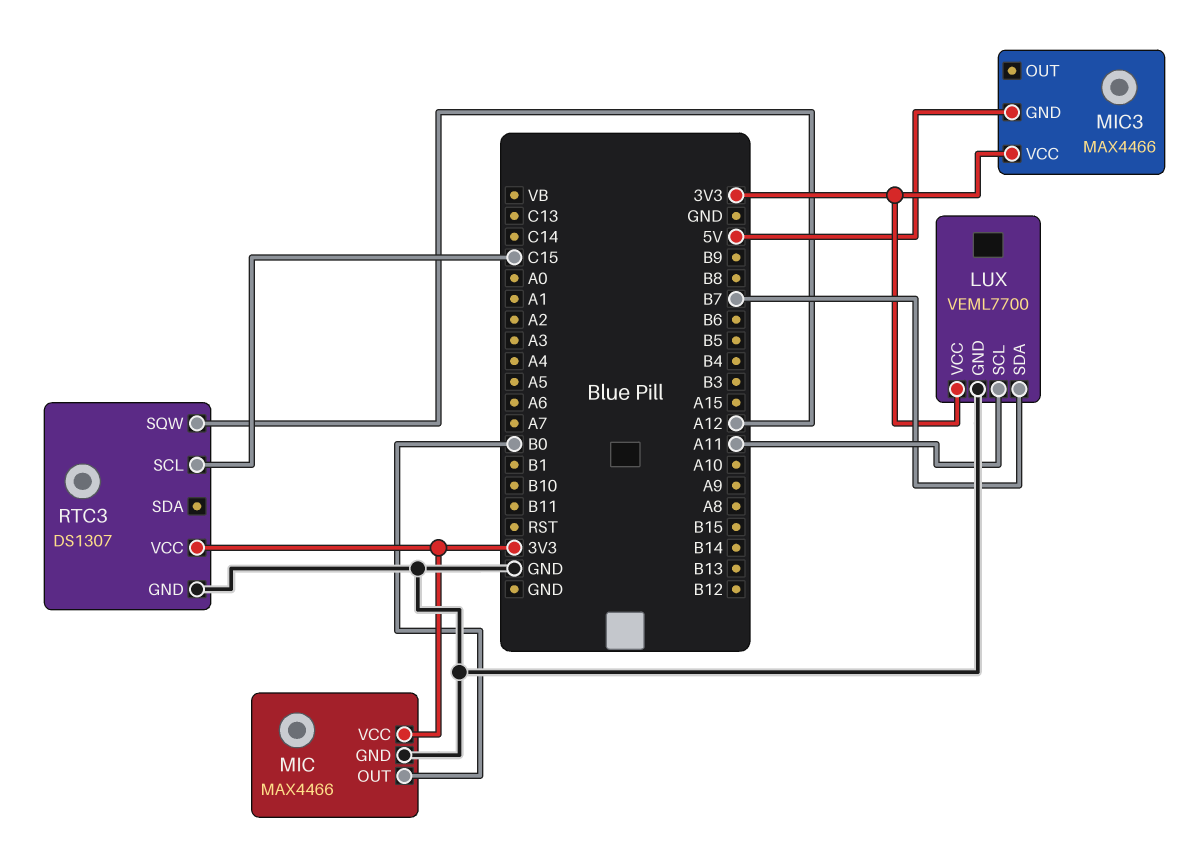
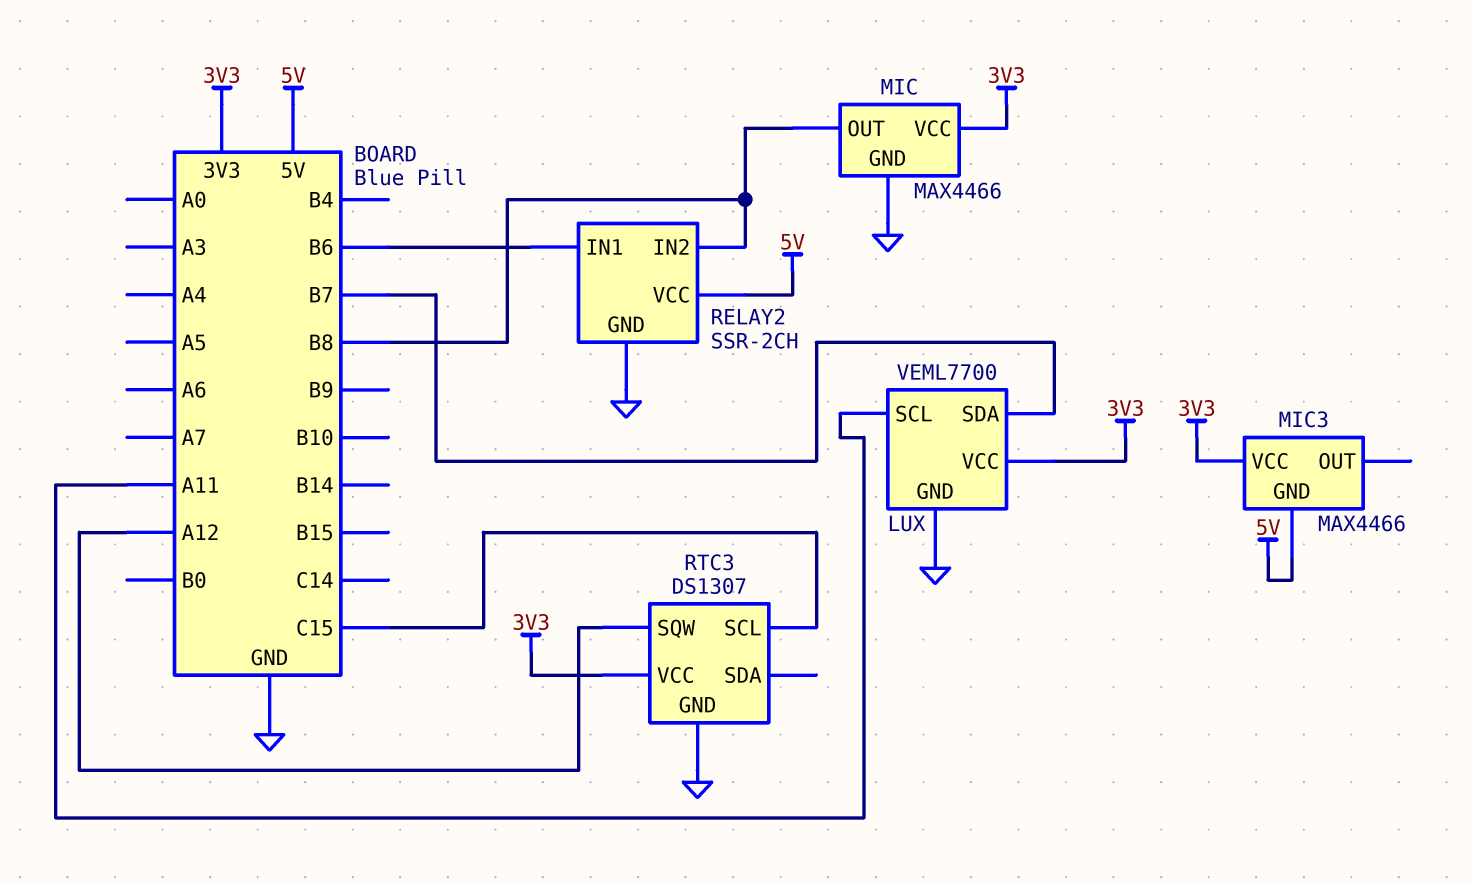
MIC pin OUT: B0 -> B8
RELAY2: none -> SSR-2CH
RELAY2 pin GND: none -> GND
RELAY2 pin IN1: none -> B6
RELAY2 pin IN2: none -> B8
RELAY2 pin VCC: none -> 5V

